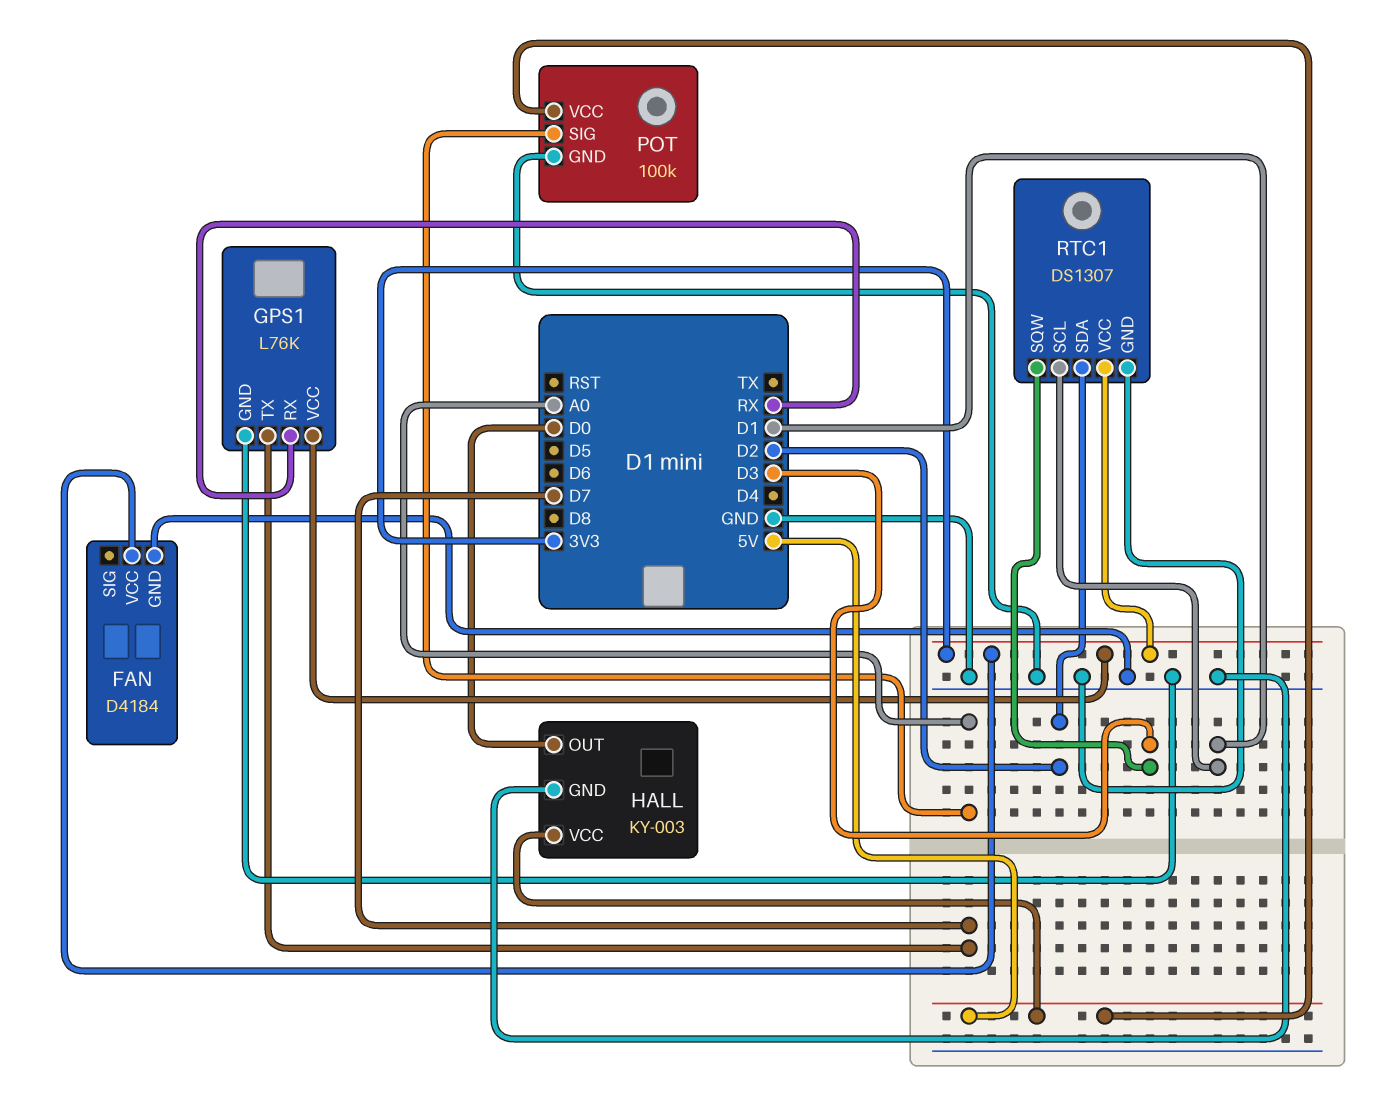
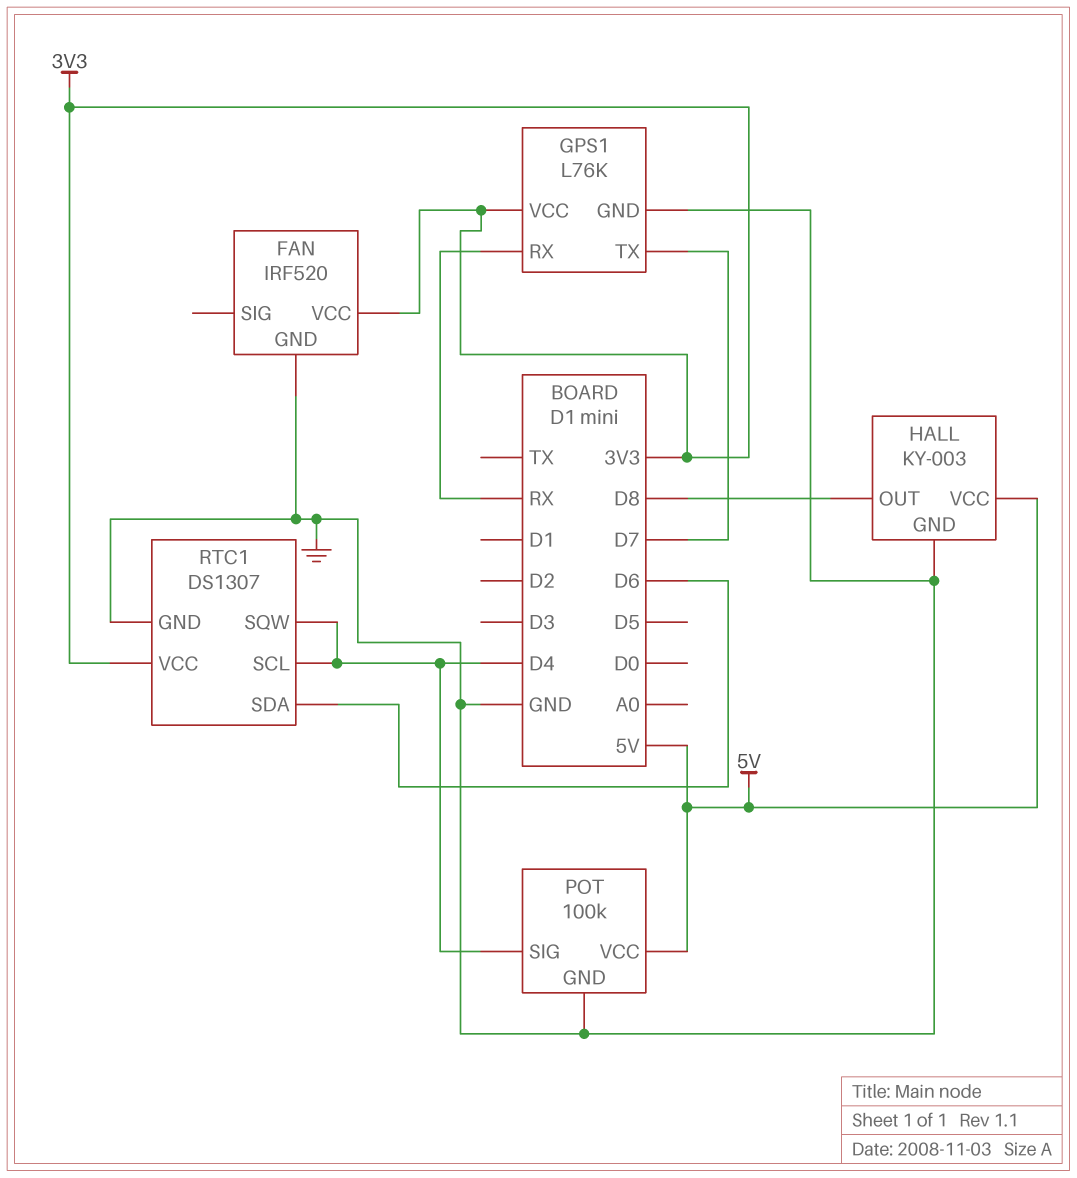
FAN: D4184 -> IRF520
HALL pin OUT: D0 -> D8
POT pin SIG: A0 -> D4
RTC1 pin SCL: D1 -> D4
RTC1 pin SDA: D2 -> D6
RTC1 pin SQW: D3 -> D4

